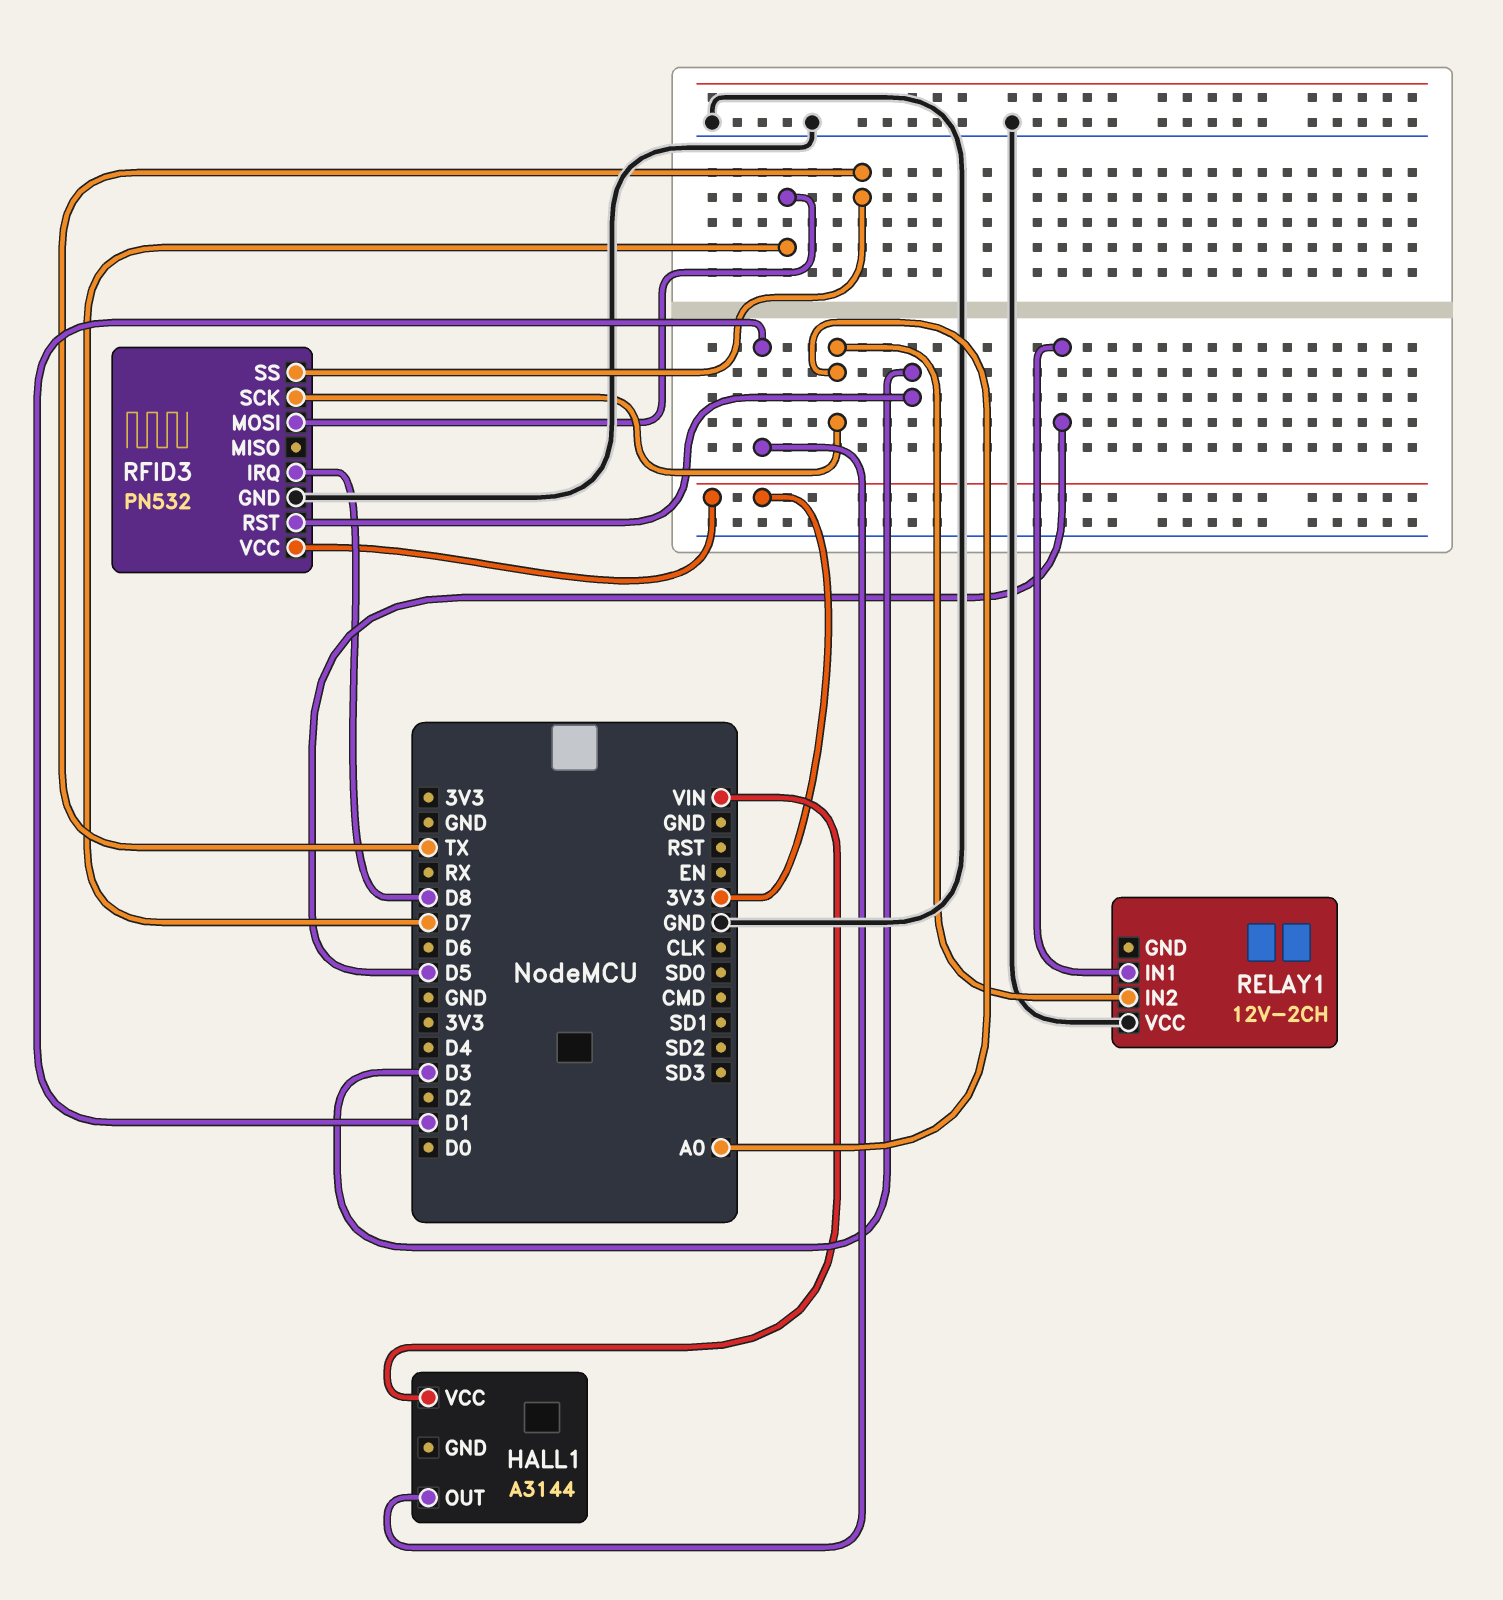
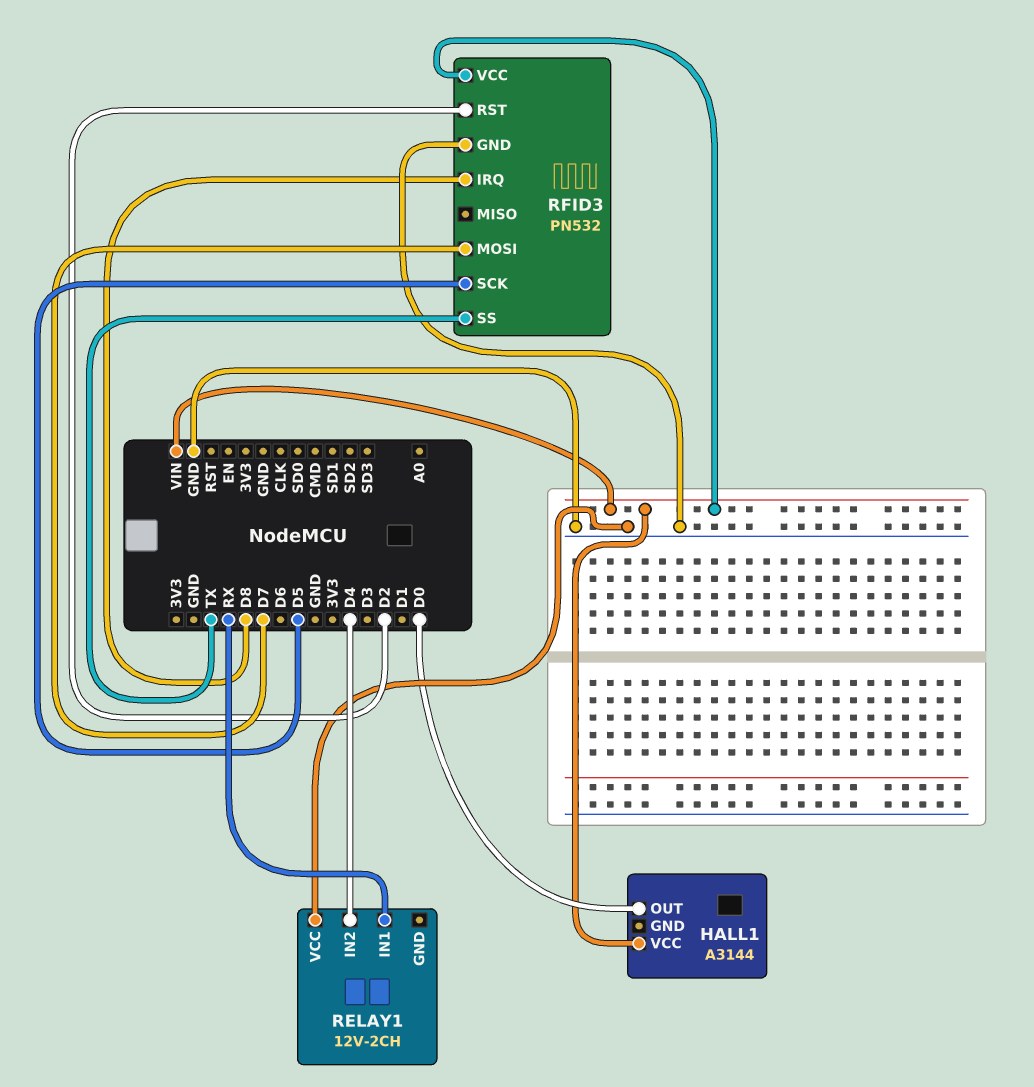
HALL1 pin OUT: D1 -> D0
RELAY1 pin IN1: D5 -> RX
RELAY1 pin IN2: A0 -> D4
RFID3 pin RST: D3 -> D2
RFID3 pin SCK: A0 -> D5
RFID3 pin VCC: 3V3 -> VIN

